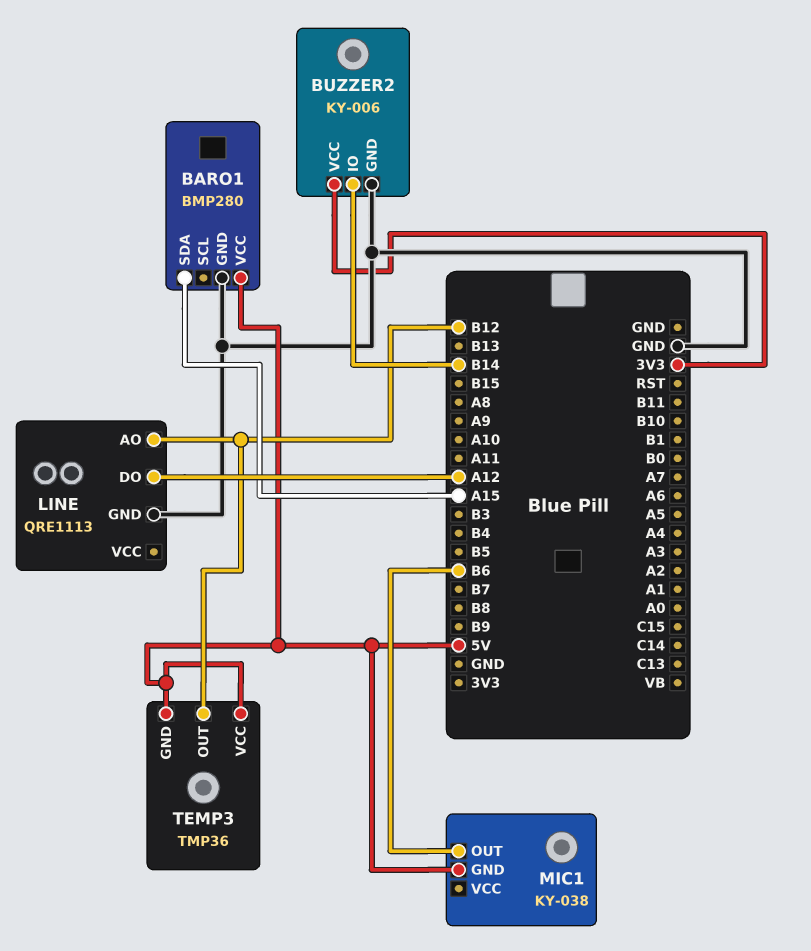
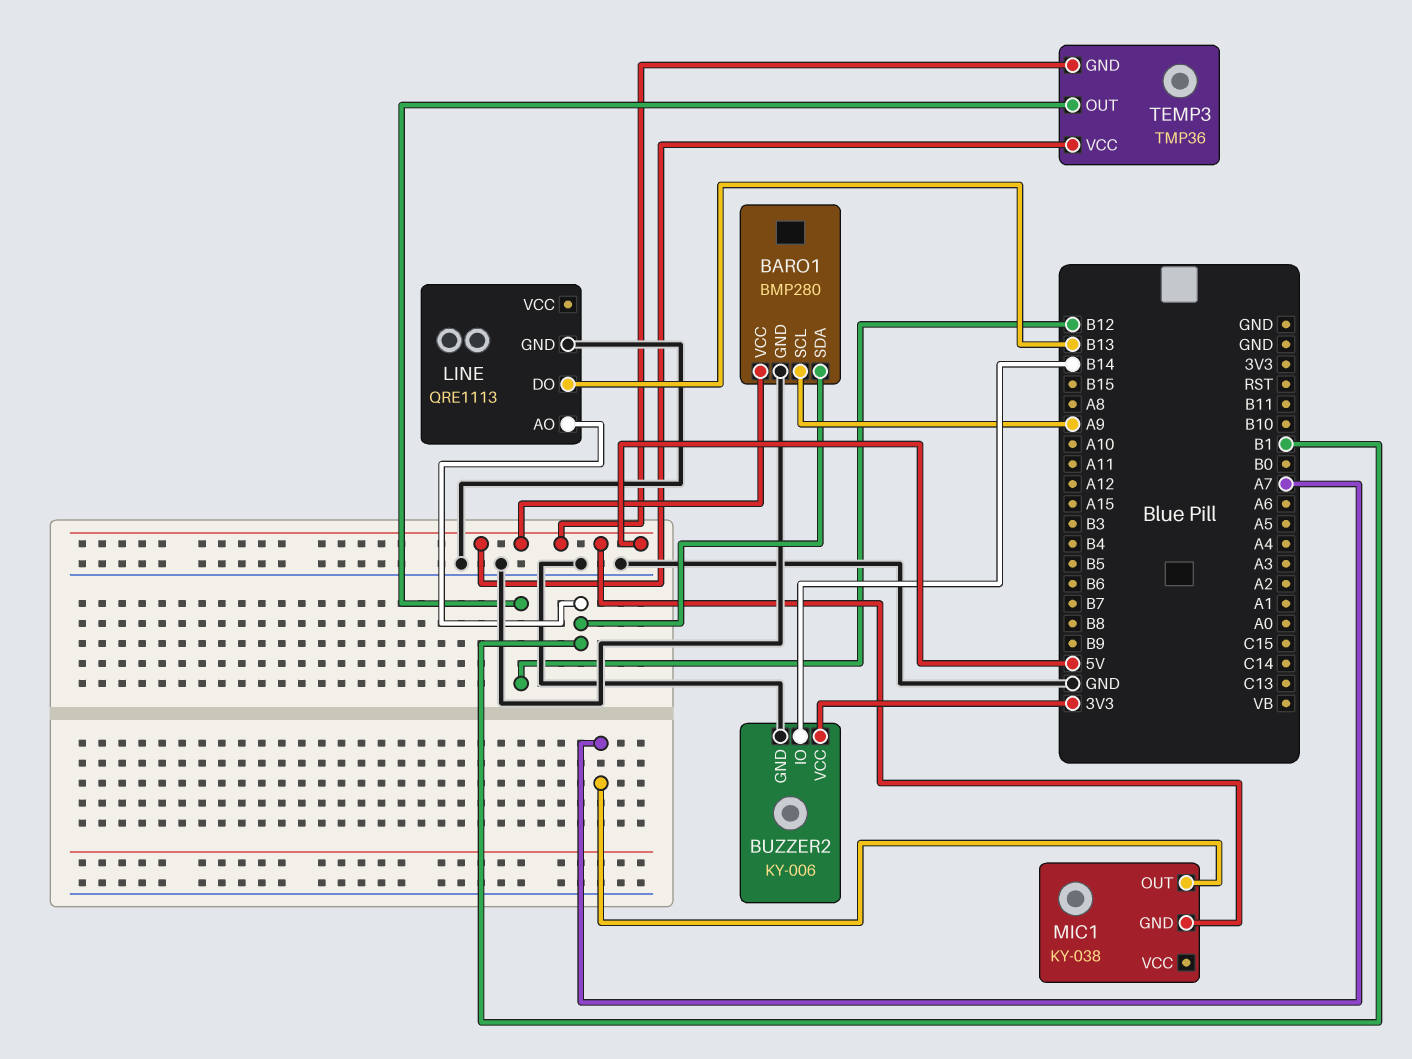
BARO1 pin SCL: none -> A9
BARO1 pin SDA: A15 -> B1
LINE pin AO: B12 -> B1
LINE pin DO: A12 -> B13
MIC1 pin OUT: B6 -> A7

